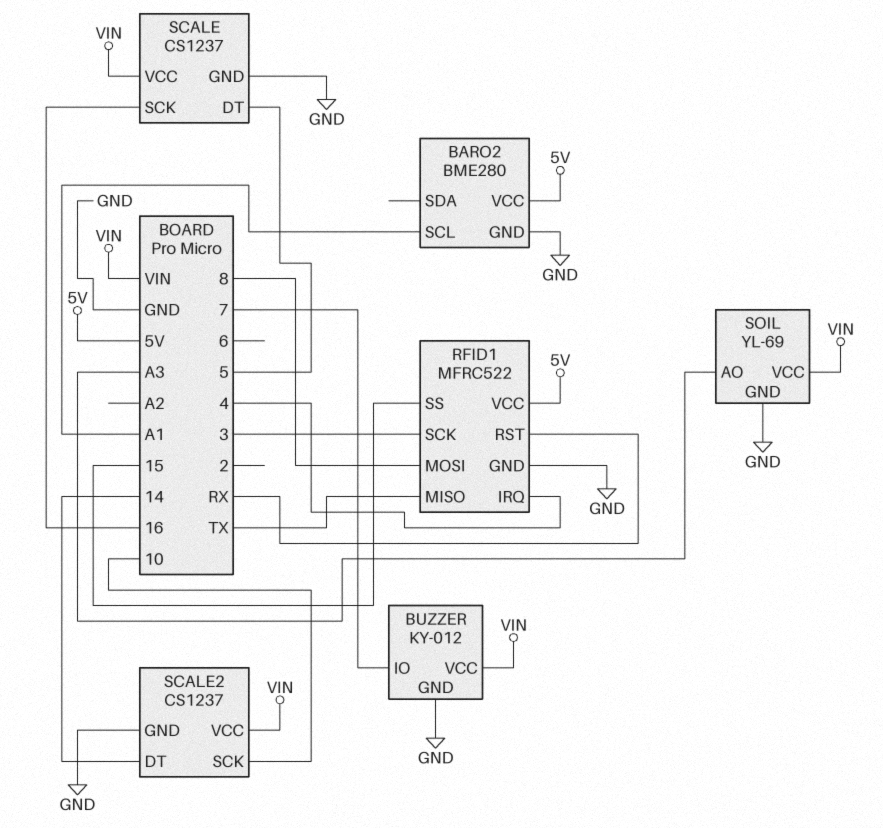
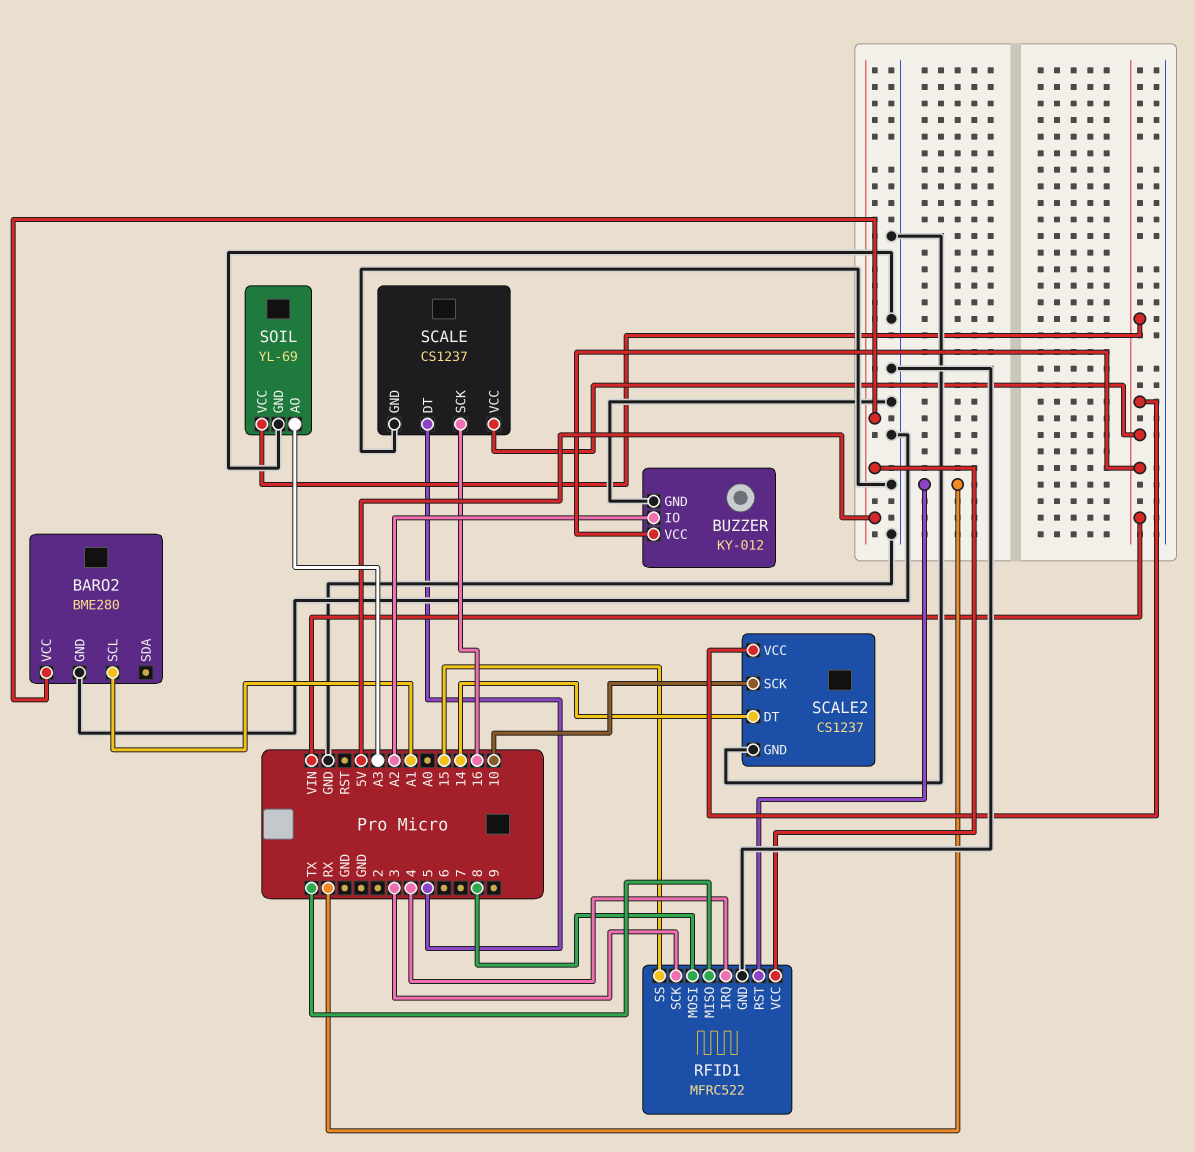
BUZZER pin IO: 7 -> A2

